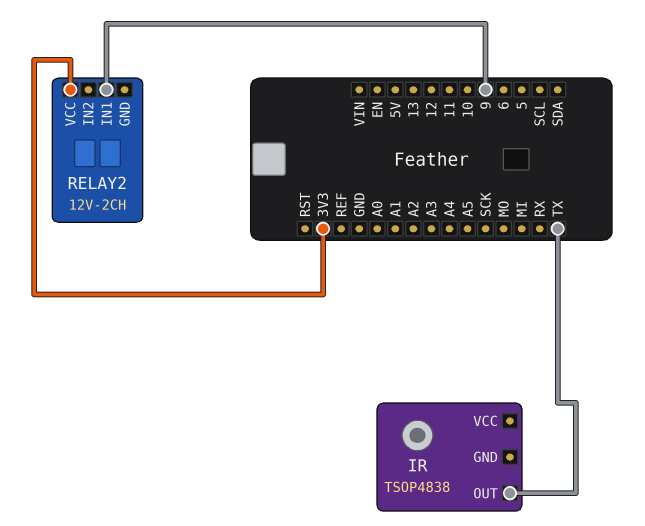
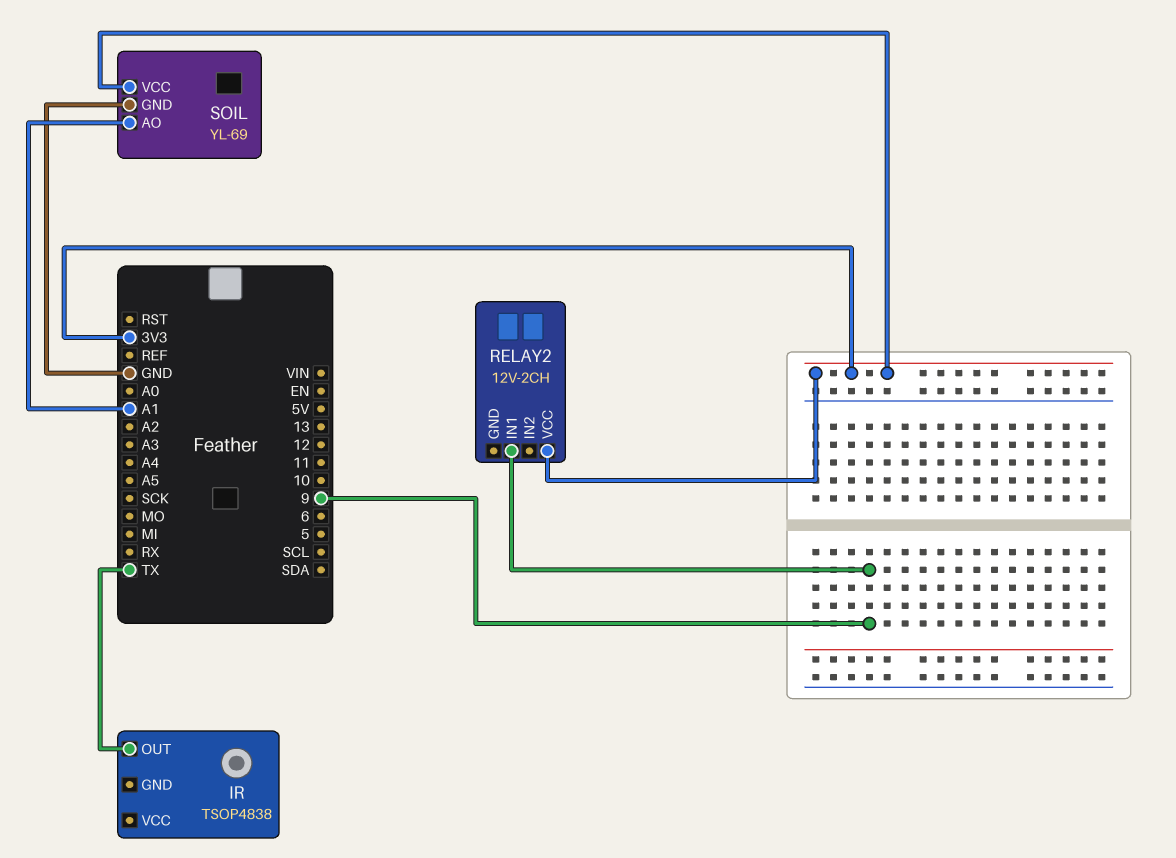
SOIL: none -> YL-69
SOIL pin AO: none -> A1
SOIL pin GND: none -> GND
SOIL pin VCC: none -> 3V3

